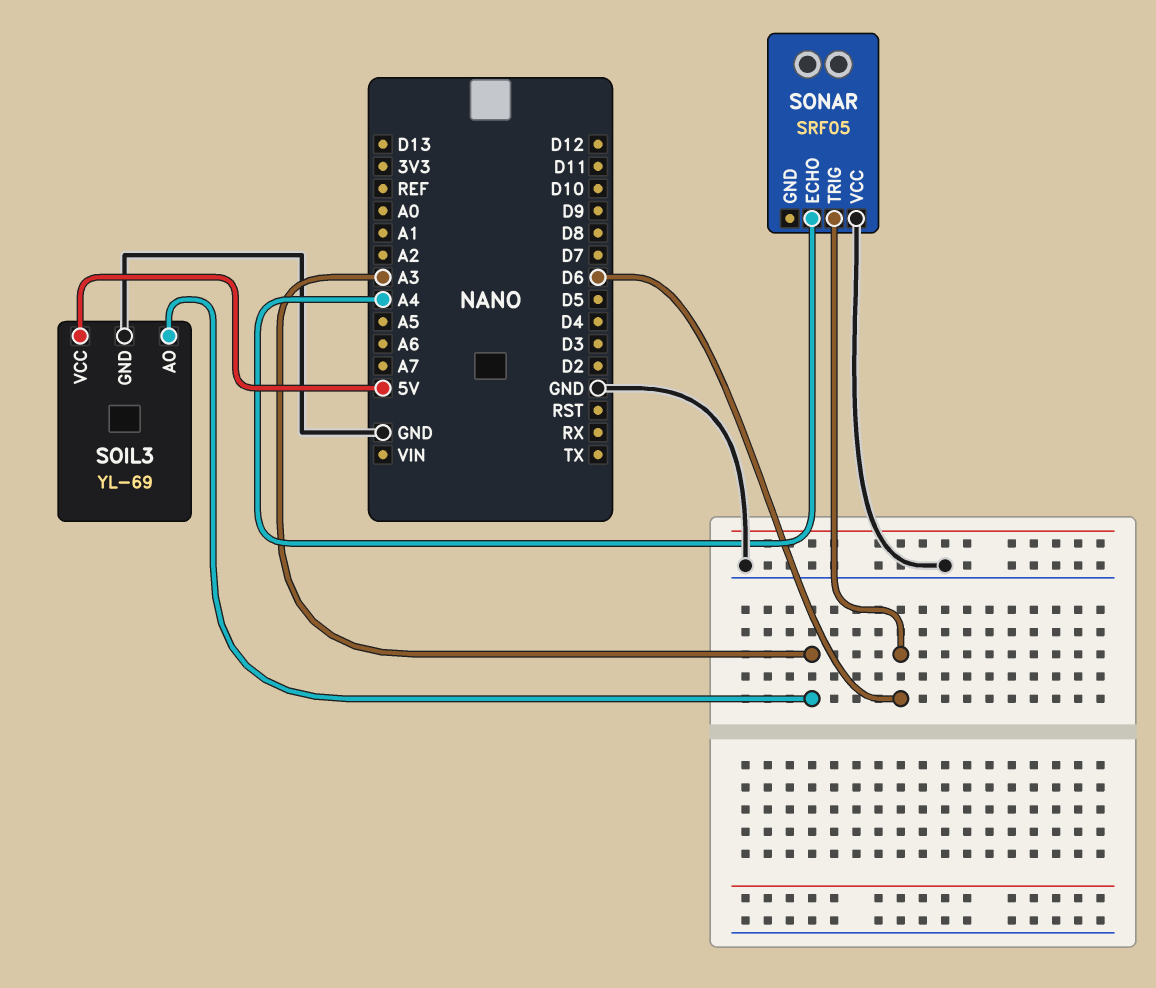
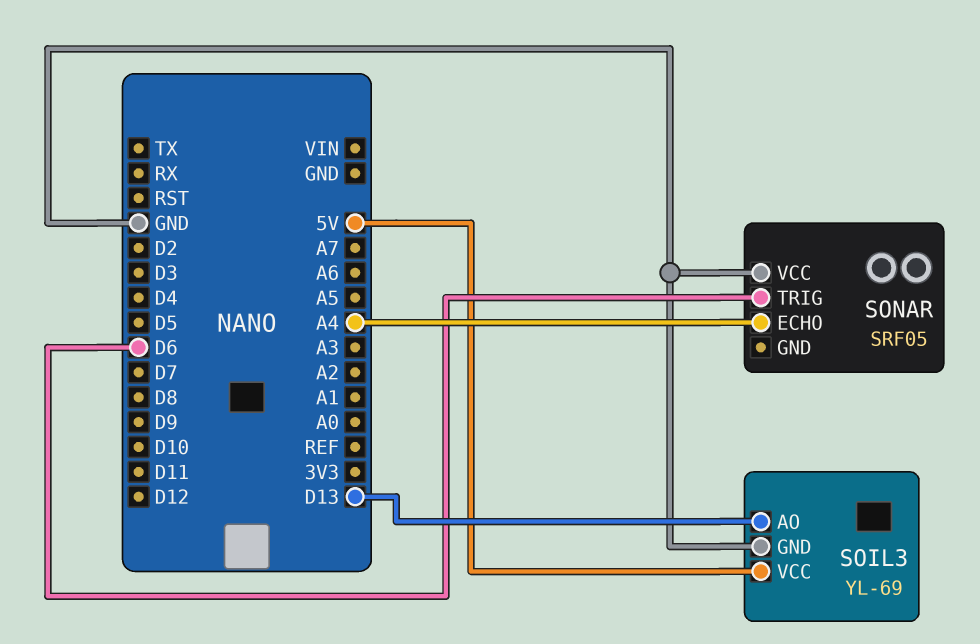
SOIL3 pin AO: A3 -> D13

